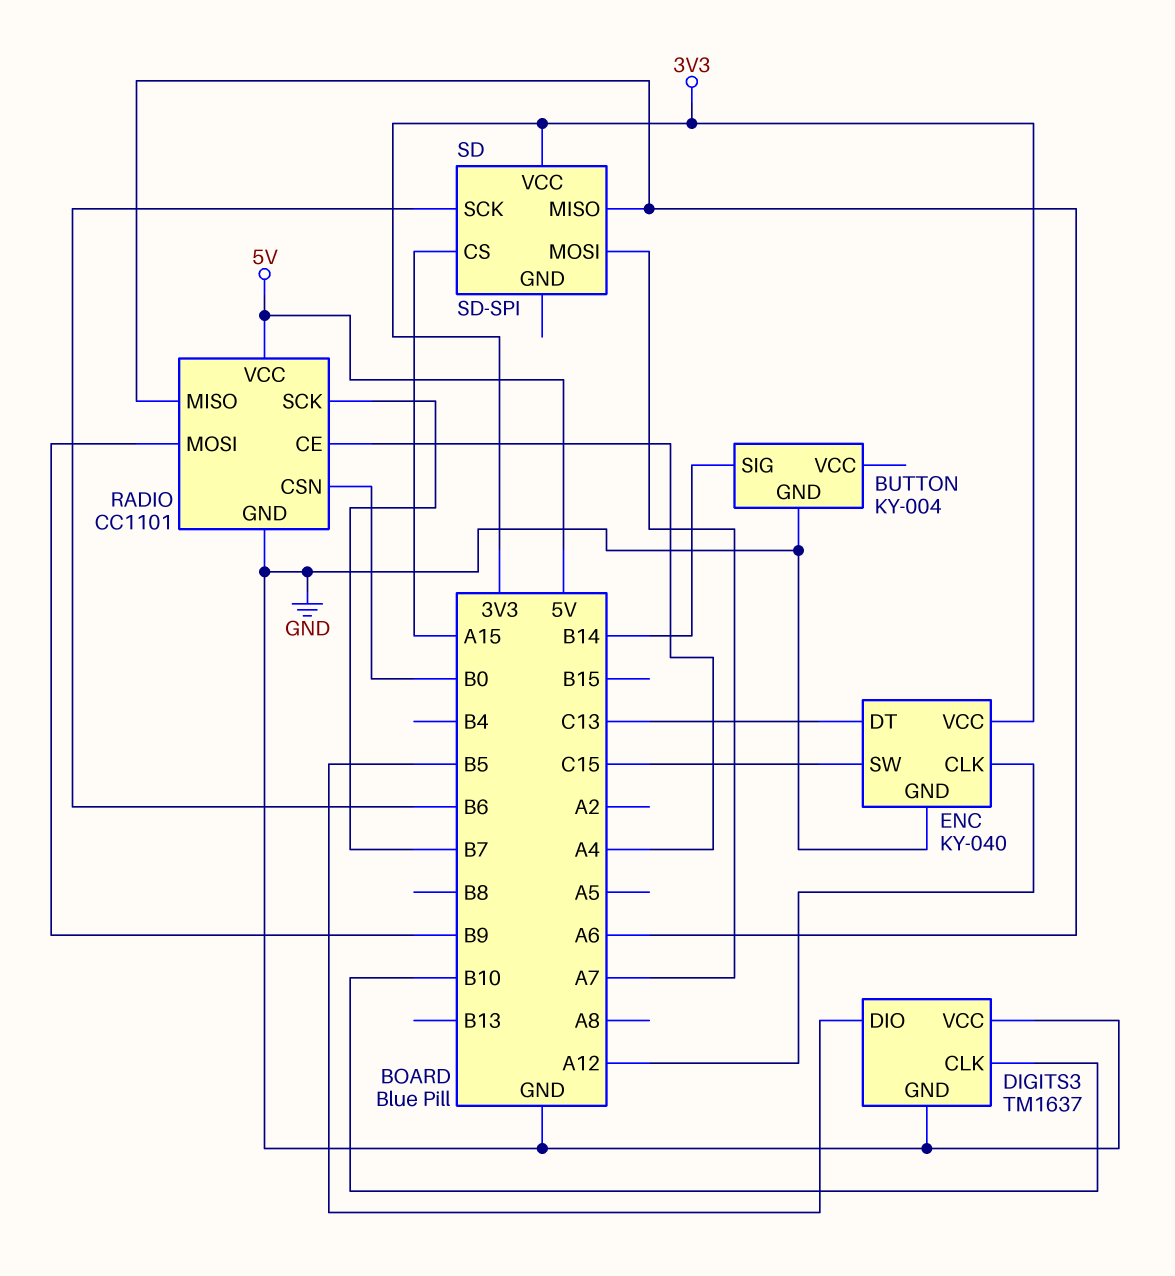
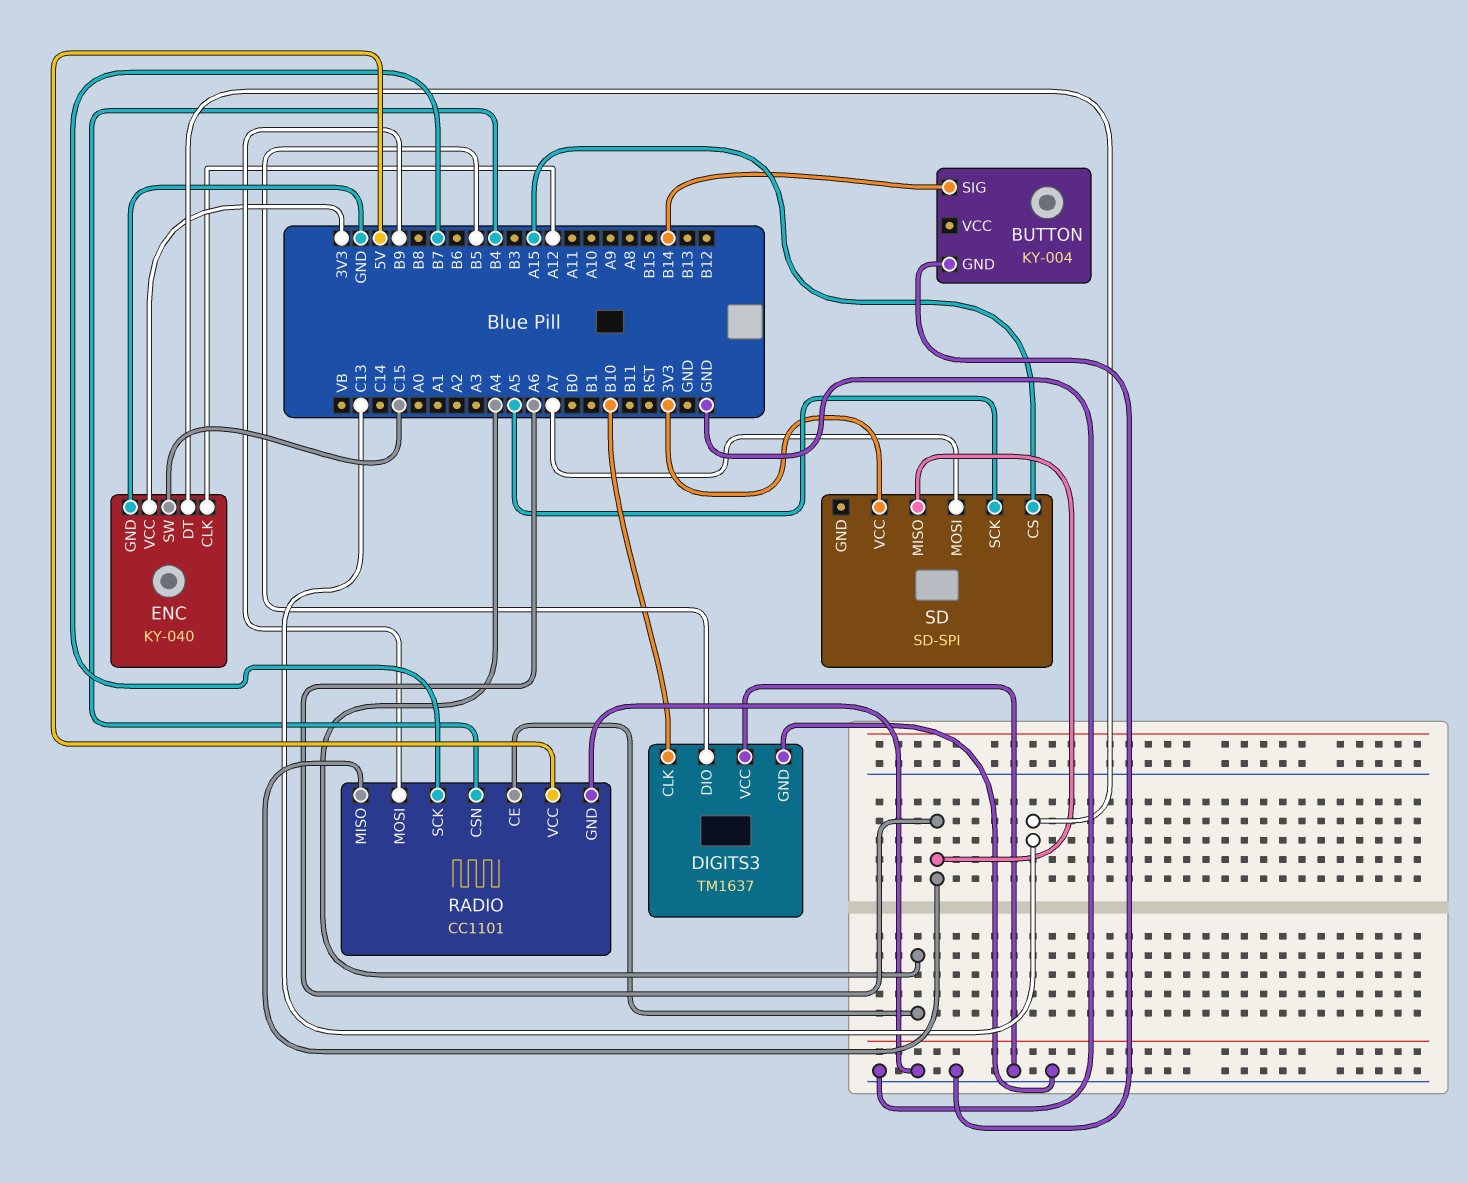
RADIO pin CSN: B0 -> B4
SD pin SCK: B6 -> A5

